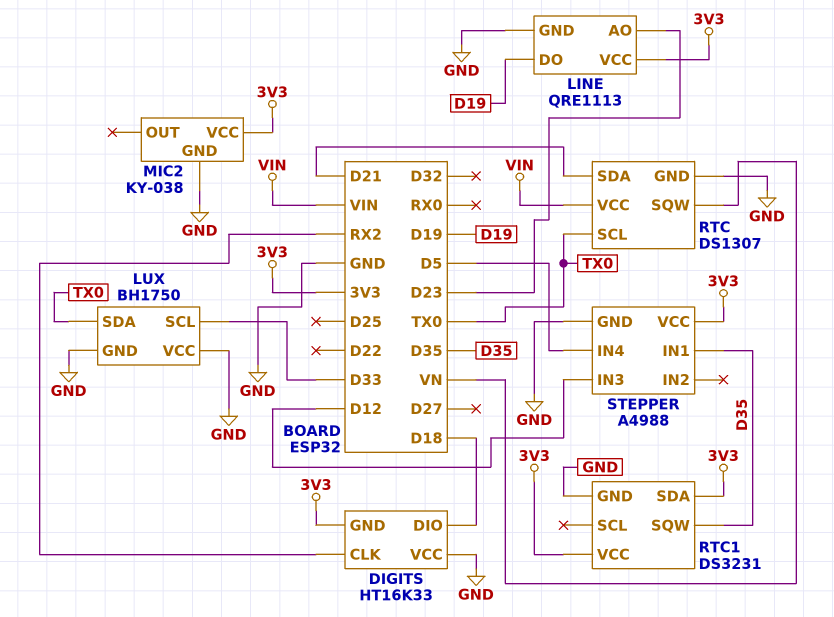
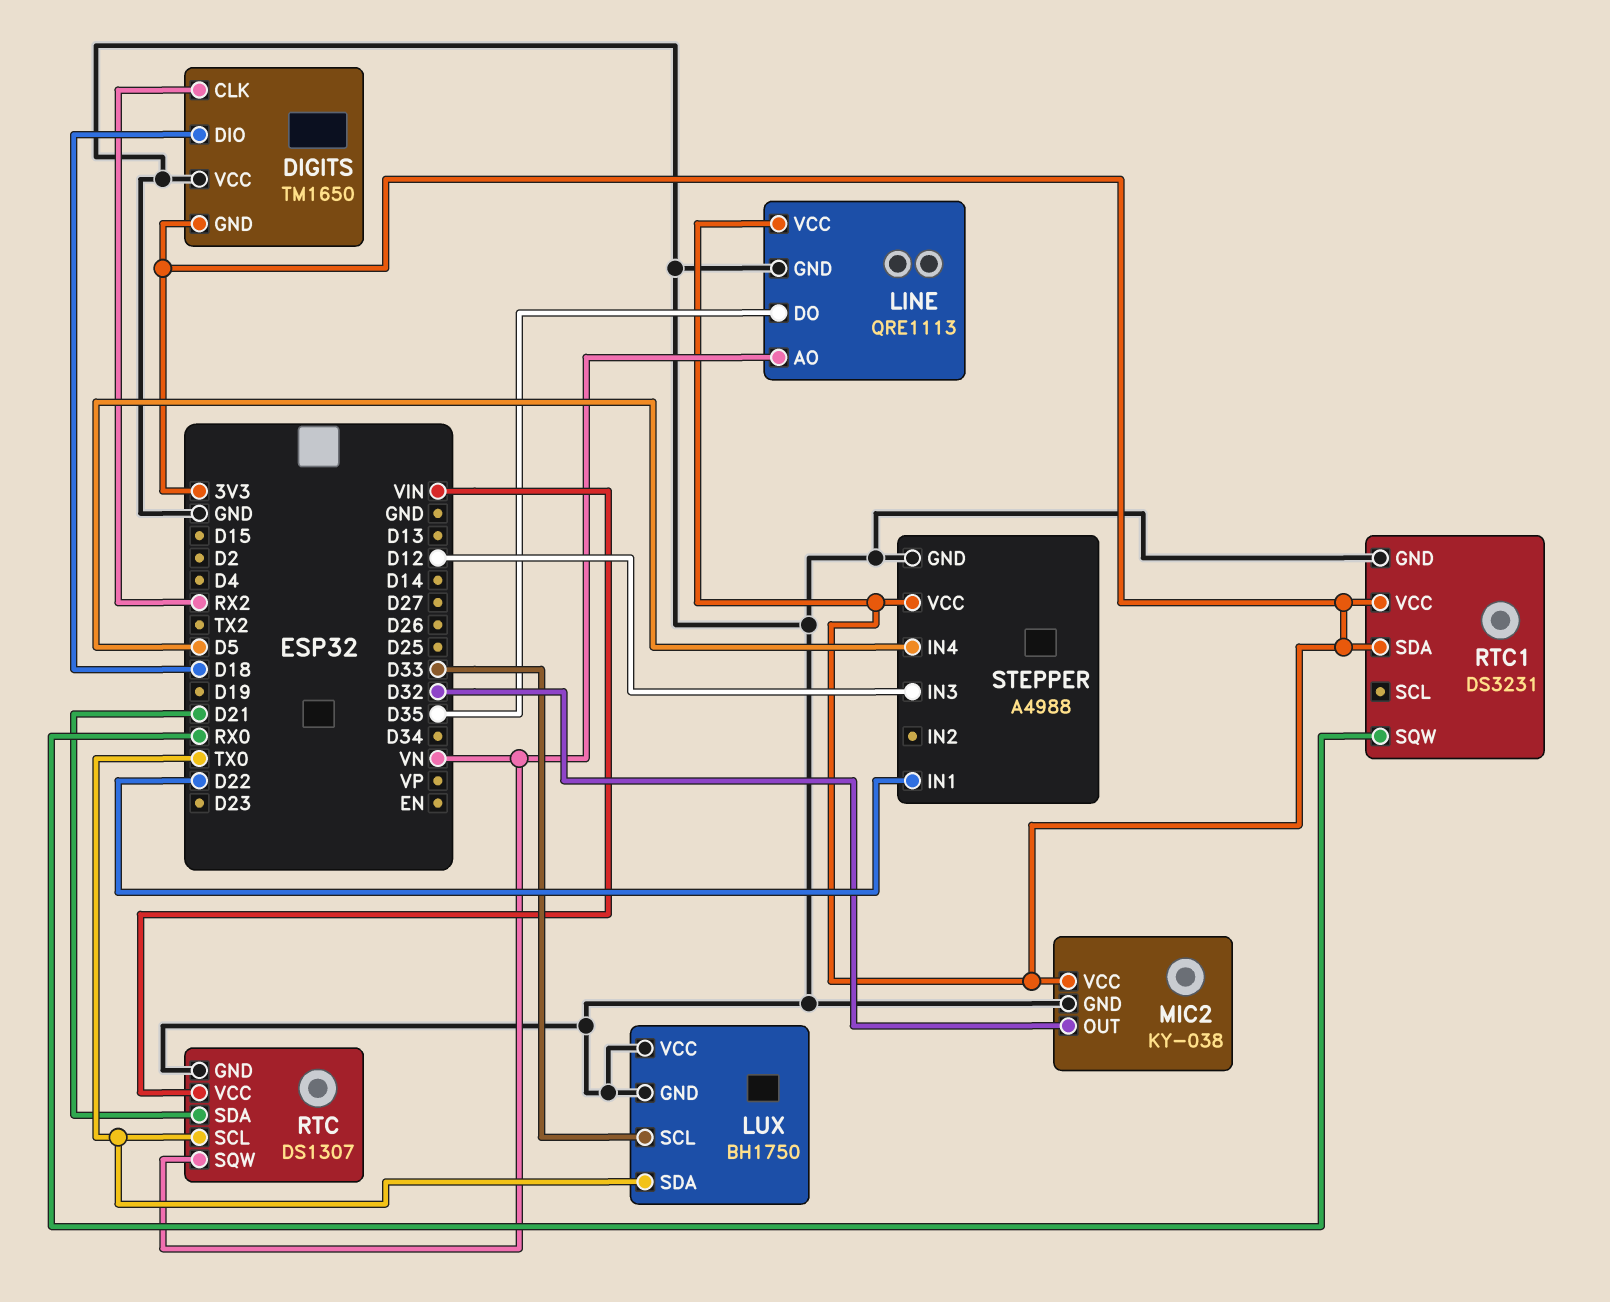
DIGITS: HT16K33 -> TM1650
LINE pin AO: D23 -> VN
LINE pin DO: D19 -> D35
MIC2 pin OUT: none -> D32
RTC1 pin SQW: D35 -> RX0
STEPPER pin IN1: D35 -> D22

